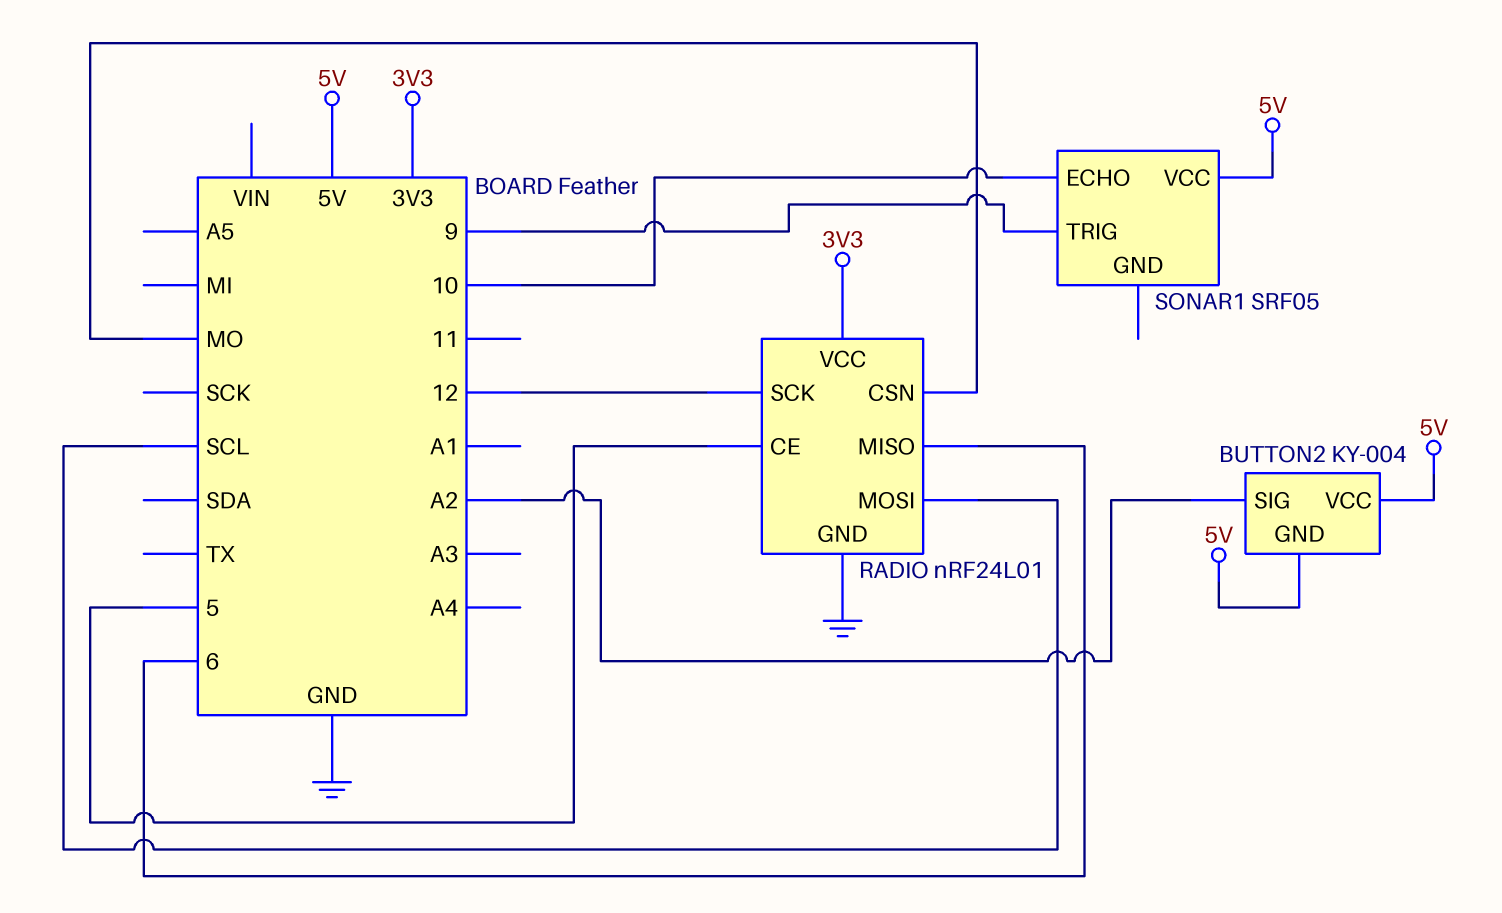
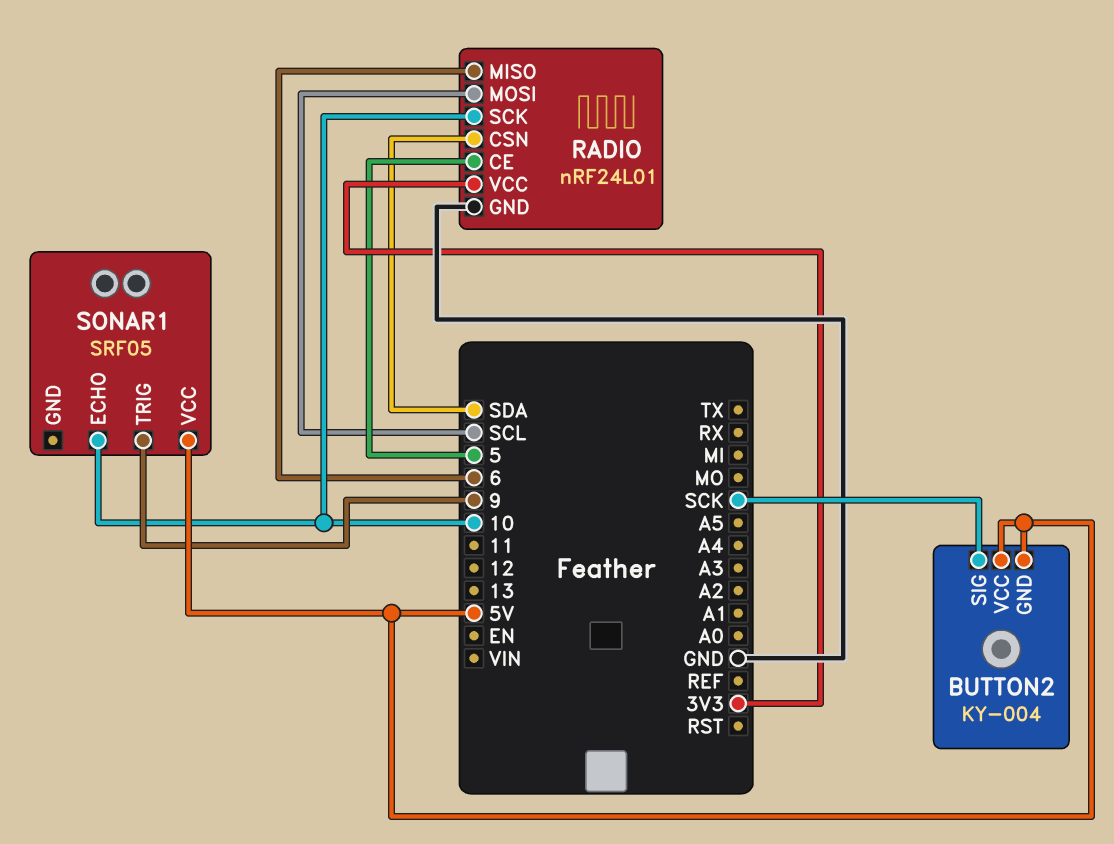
BUTTON2 pin SIG: A2 -> SCK
RADIO pin CSN: MO -> SDA
RADIO pin SCK: 12 -> 10

